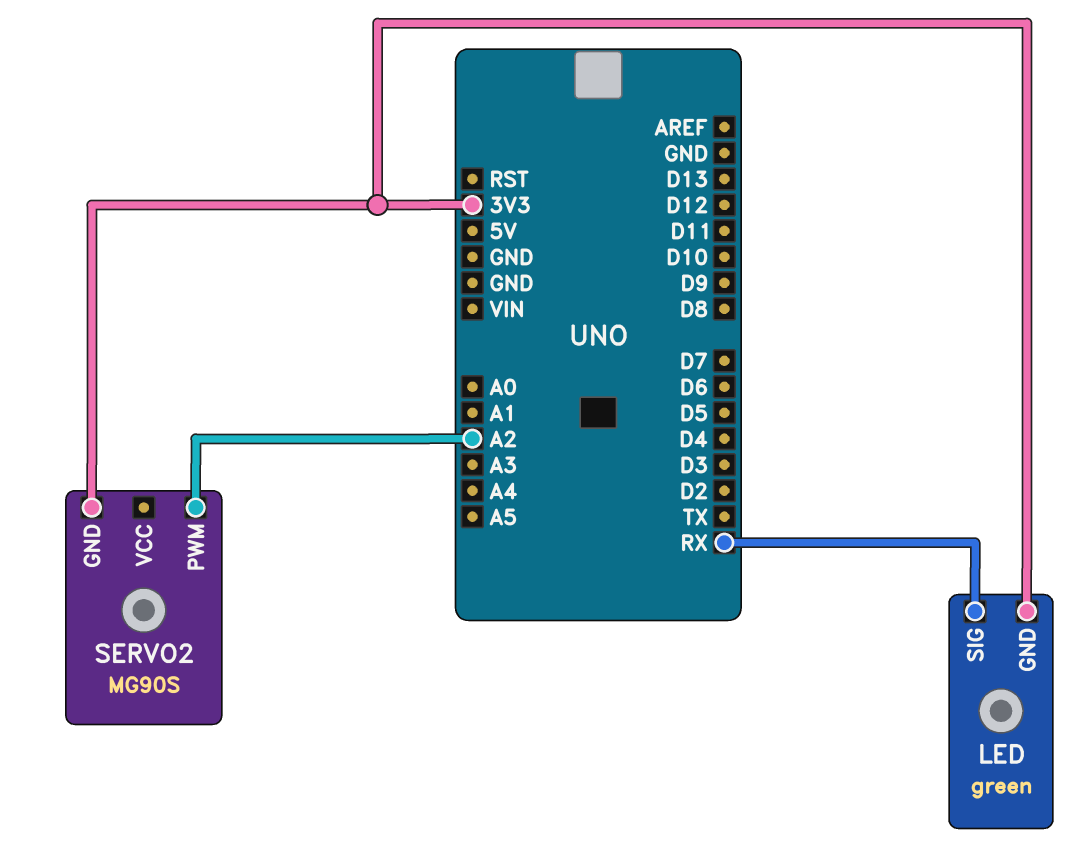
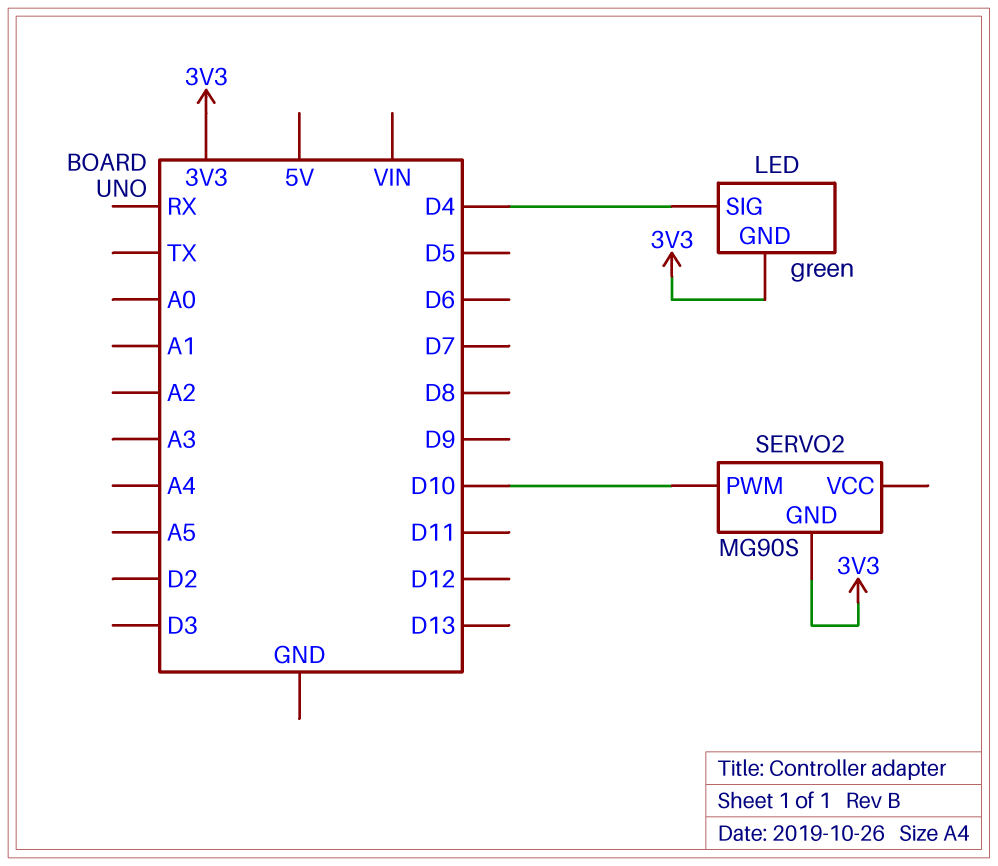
LED pin SIG: RX -> D4
SERVO2 pin PWM: A2 -> D10

